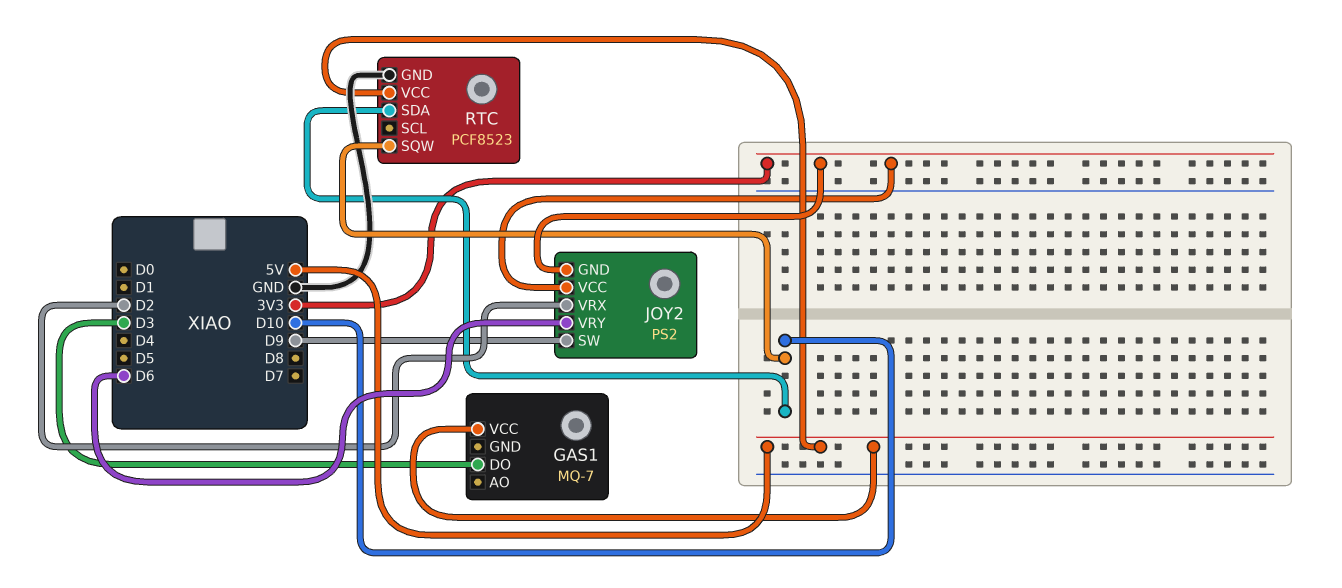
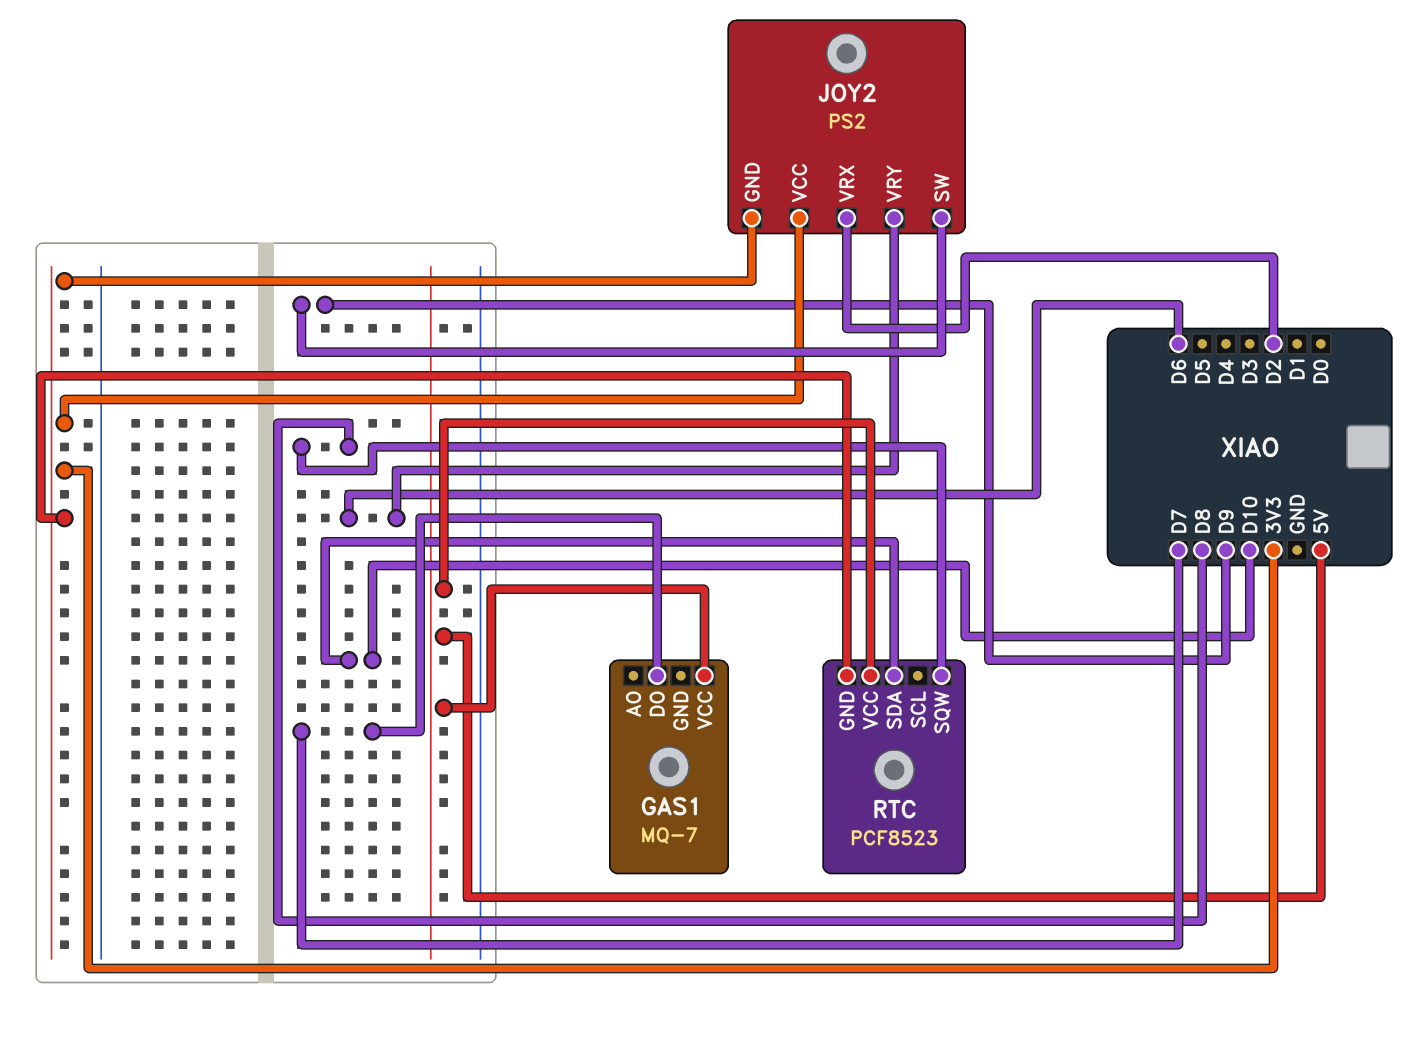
GAS1 pin DO: D3 -> D7
RTC pin GND: GND -> 3V3
RTC pin SQW: D10 -> D8

